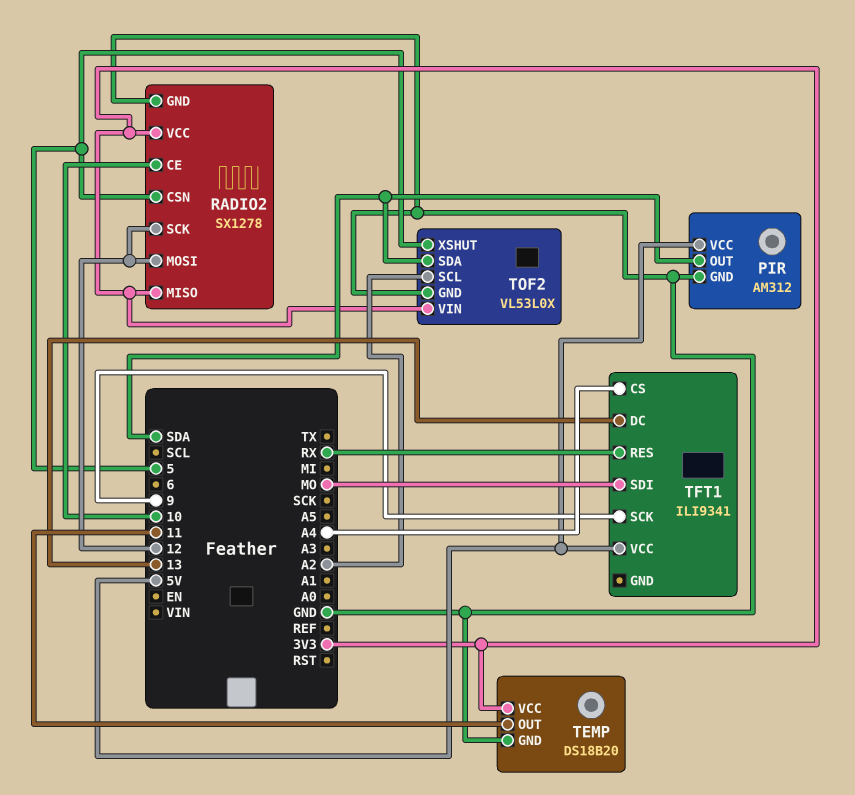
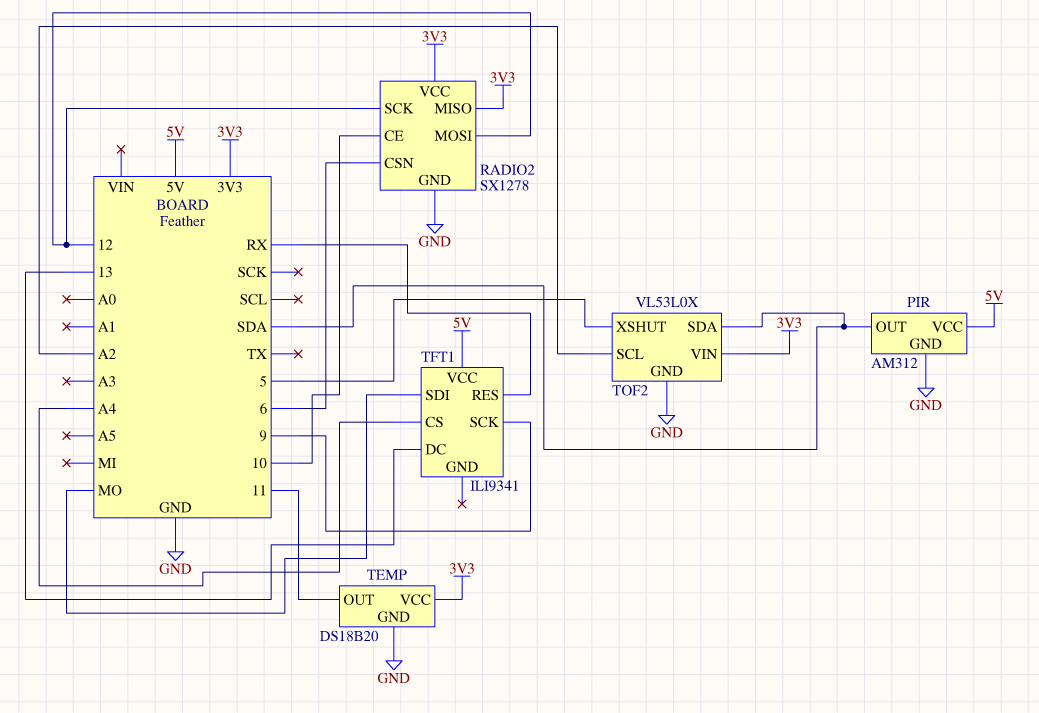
RADIO2 pin CSN: 5 -> 6

